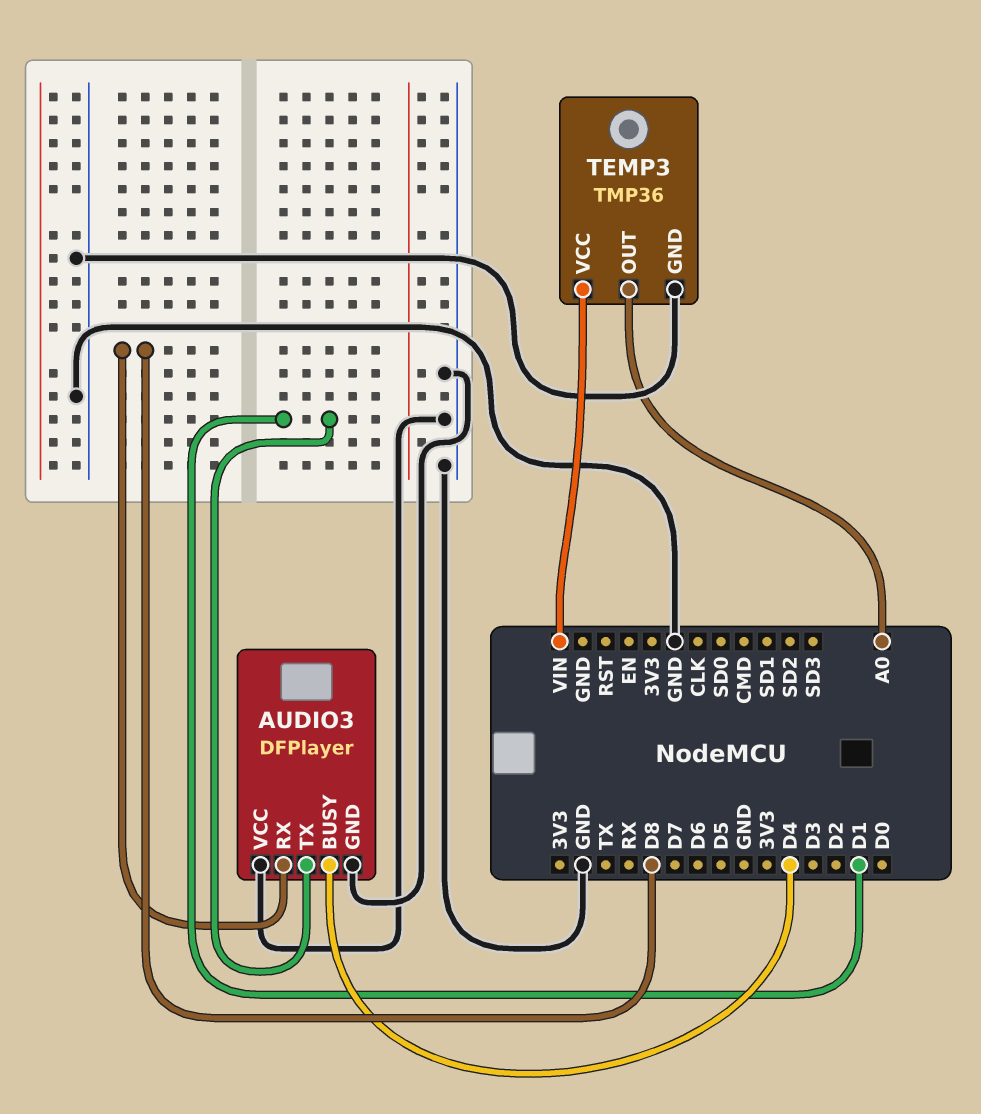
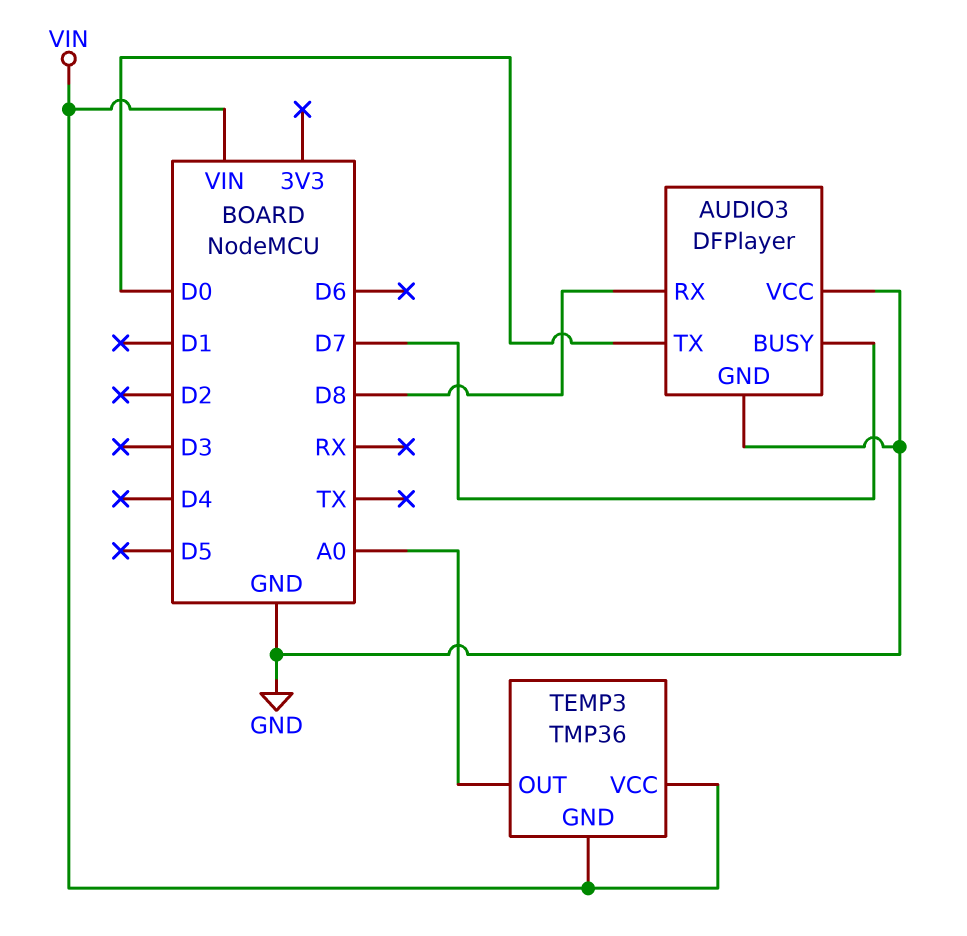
AUDIO3 pin BUSY: D4 -> D7
AUDIO3 pin TX: D1 -> D0
TEMP3 pin GND: GND -> VIN

